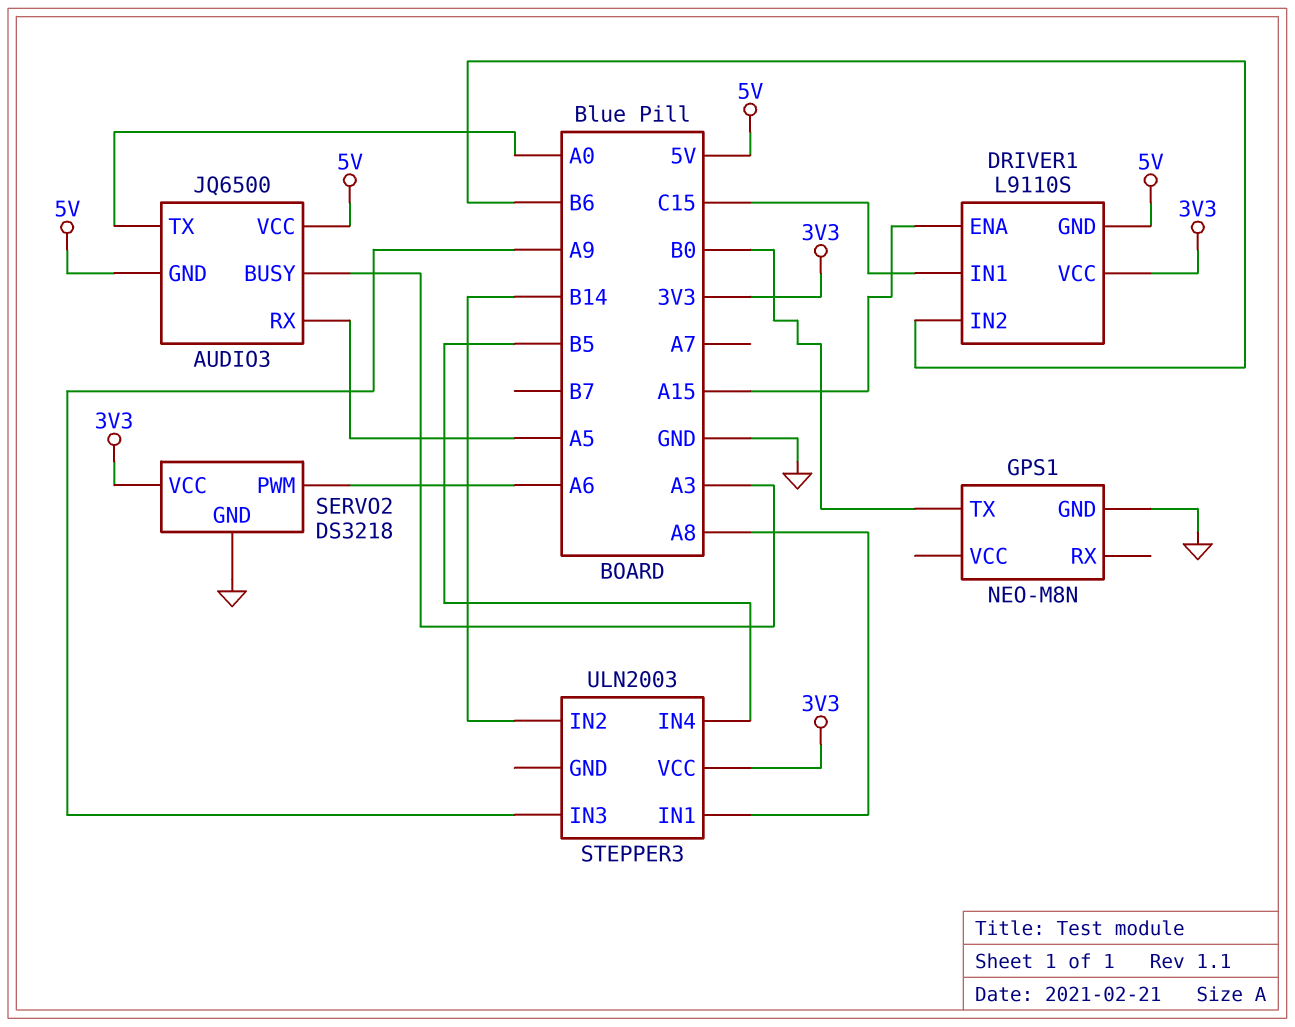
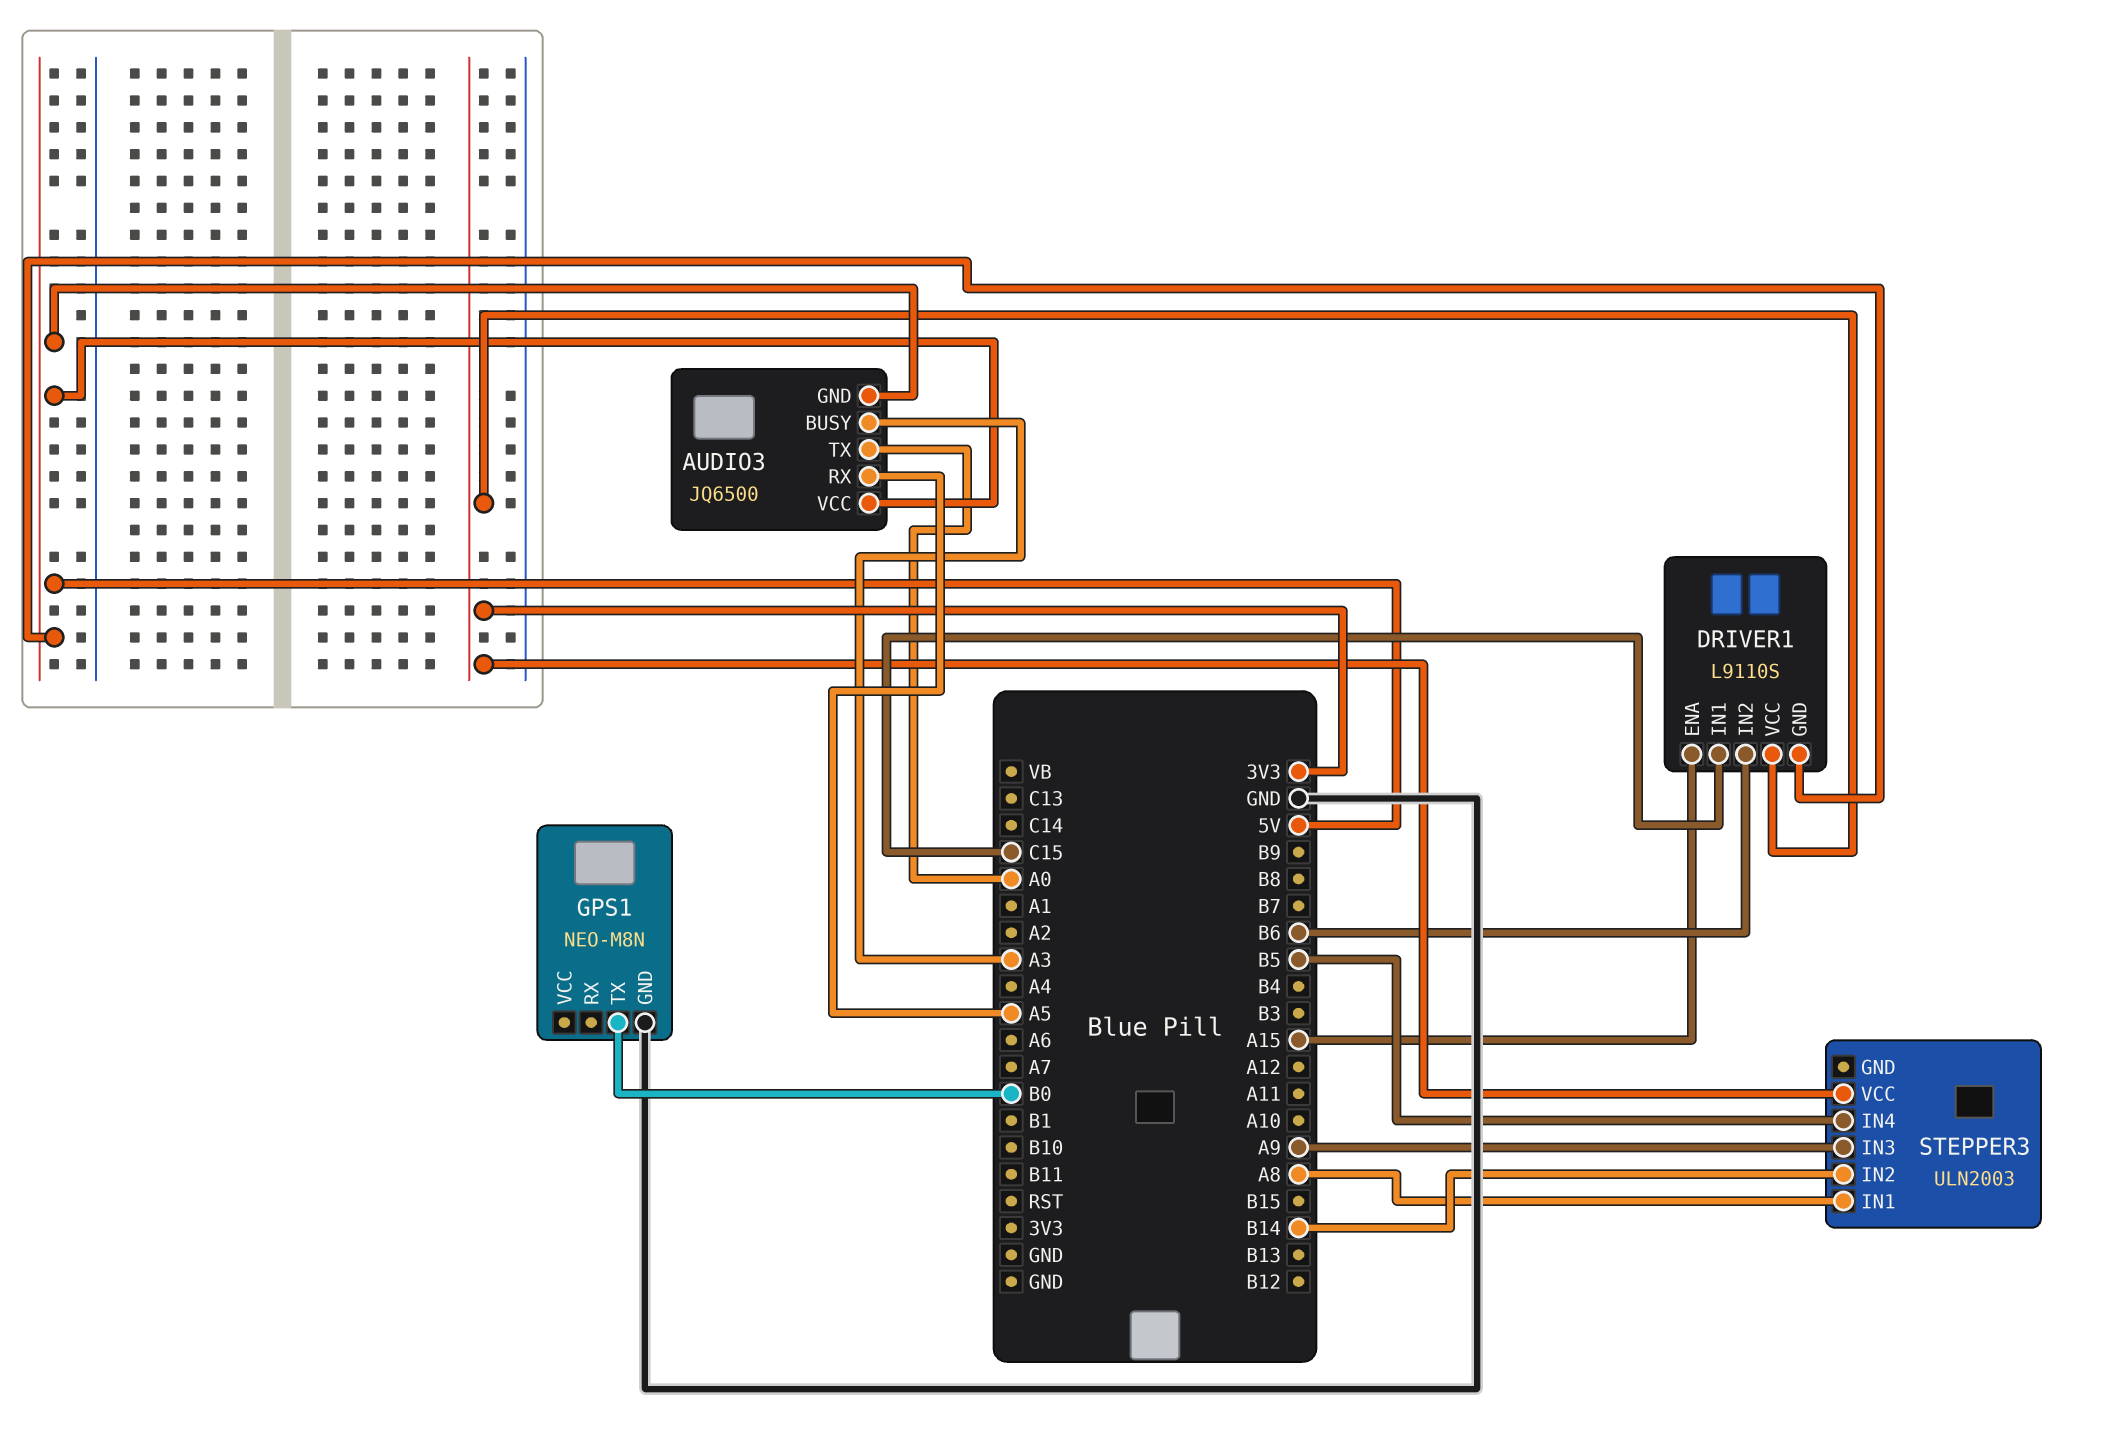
SERVO2: DS3218 -> none
SERVO2 pin GND: GND -> none
SERVO2 pin PWM: A6 -> none
SERVO2 pin VCC: 3V3 -> none

